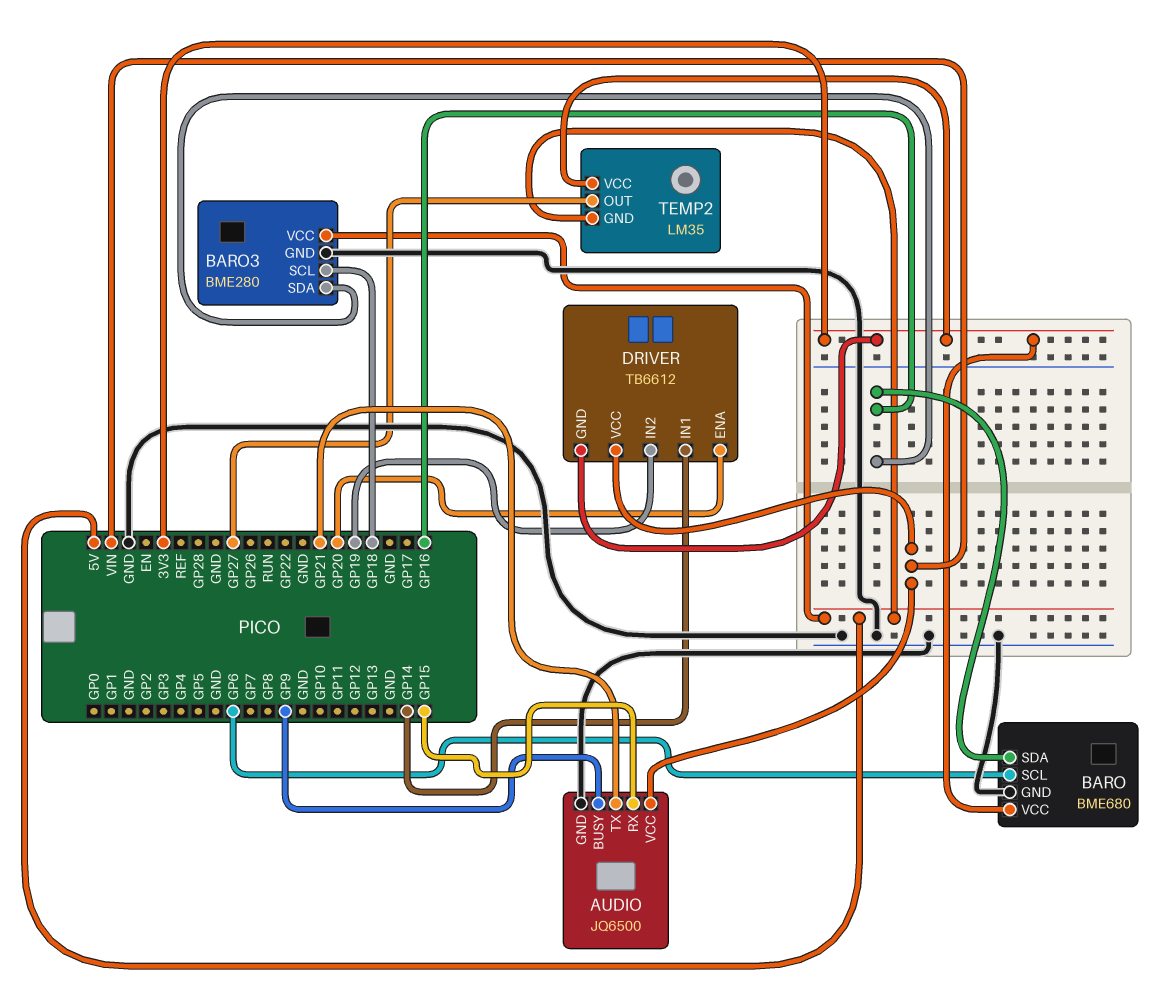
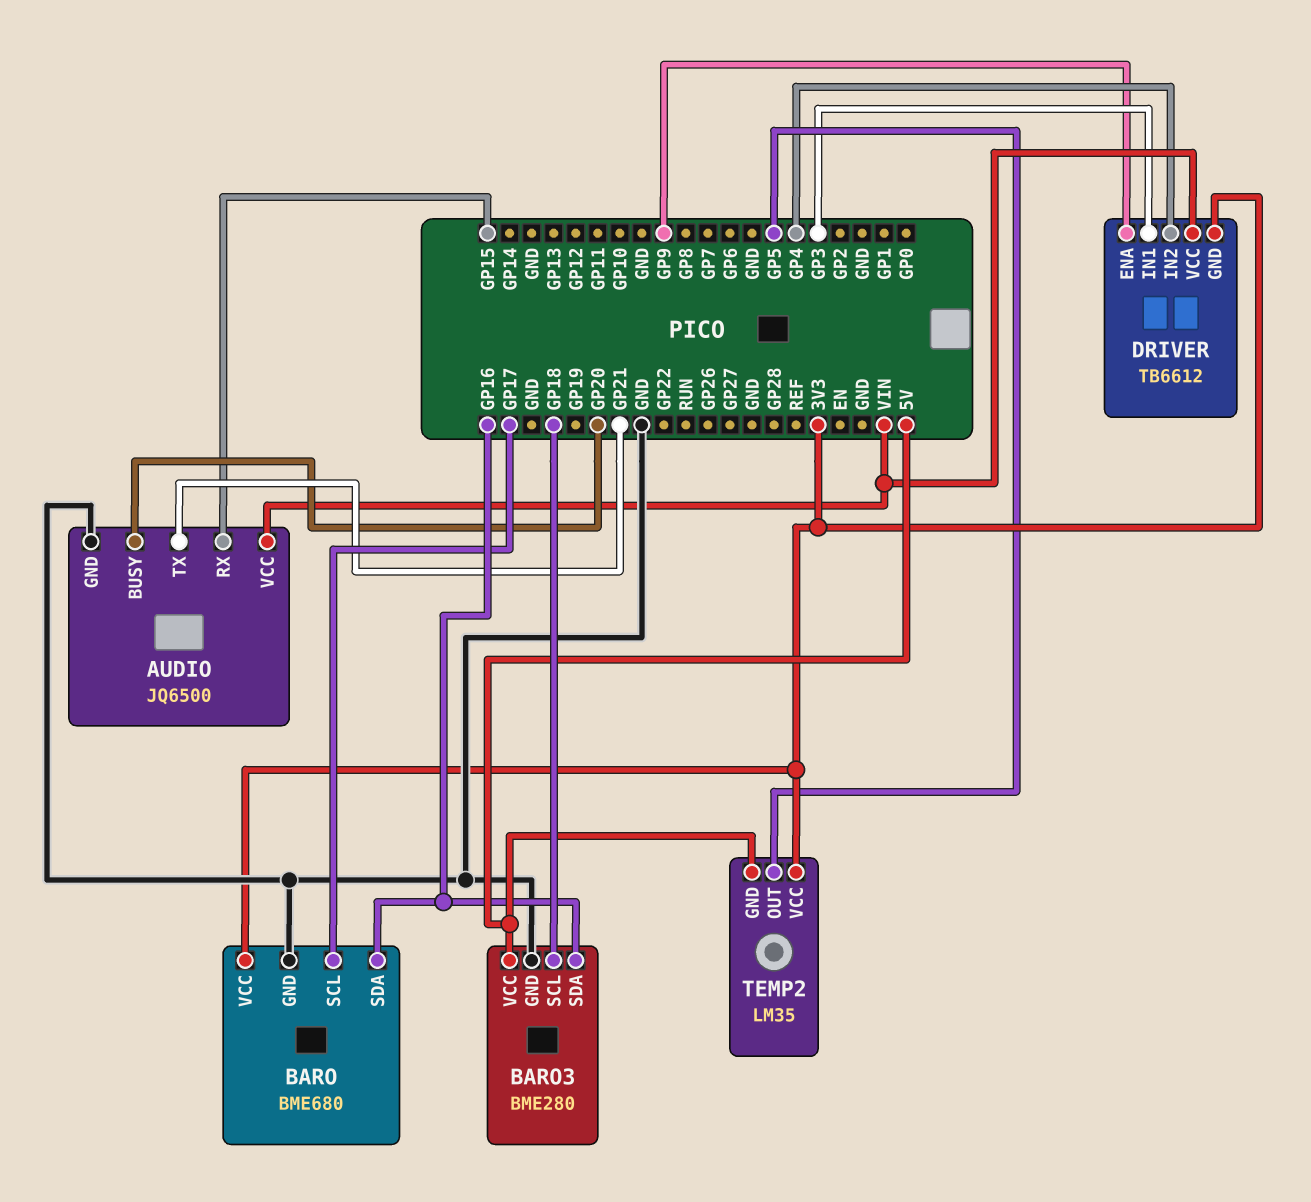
AUDIO pin BUSY: GP9 -> GP20
BARO pin SCL: GP6 -> GP17
DRIVER pin ENA: GP20 -> GP9
DRIVER pin IN1: GP14 -> GP3
DRIVER pin IN2: GP19 -> GP4
TEMP2 pin OUT: GP27 -> GP5

